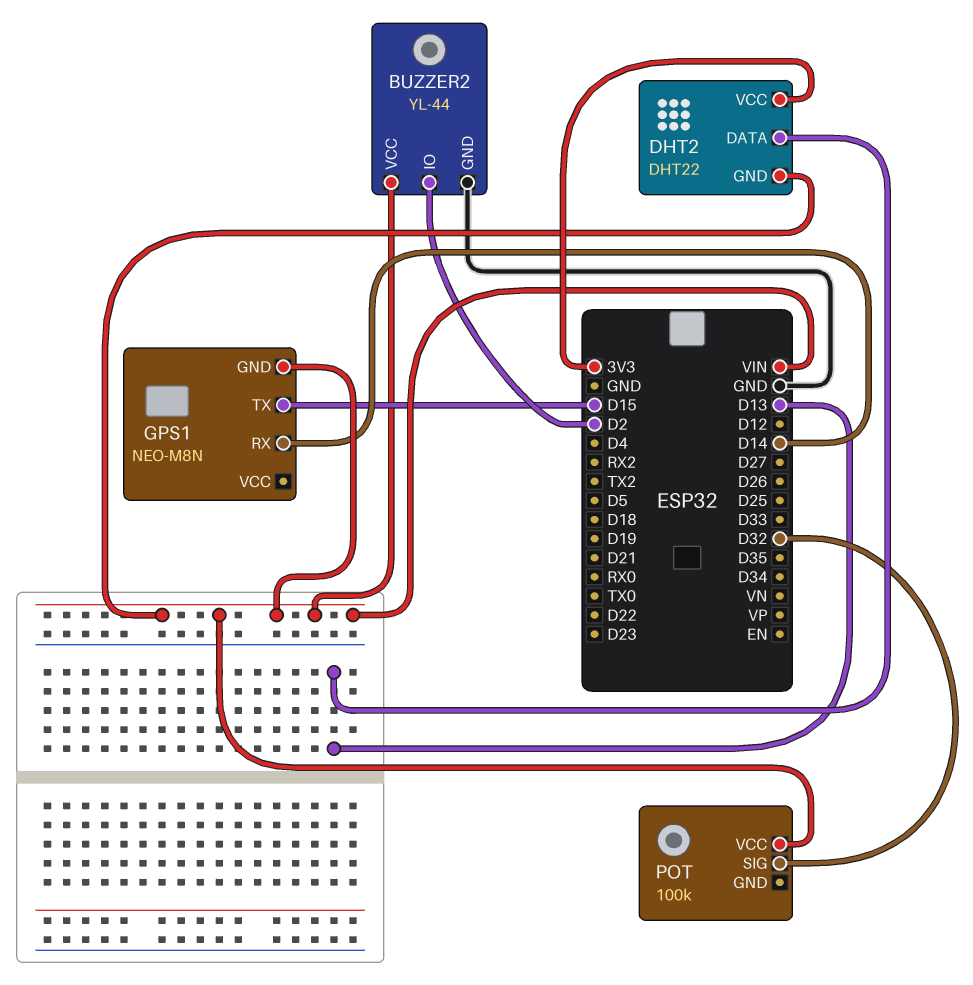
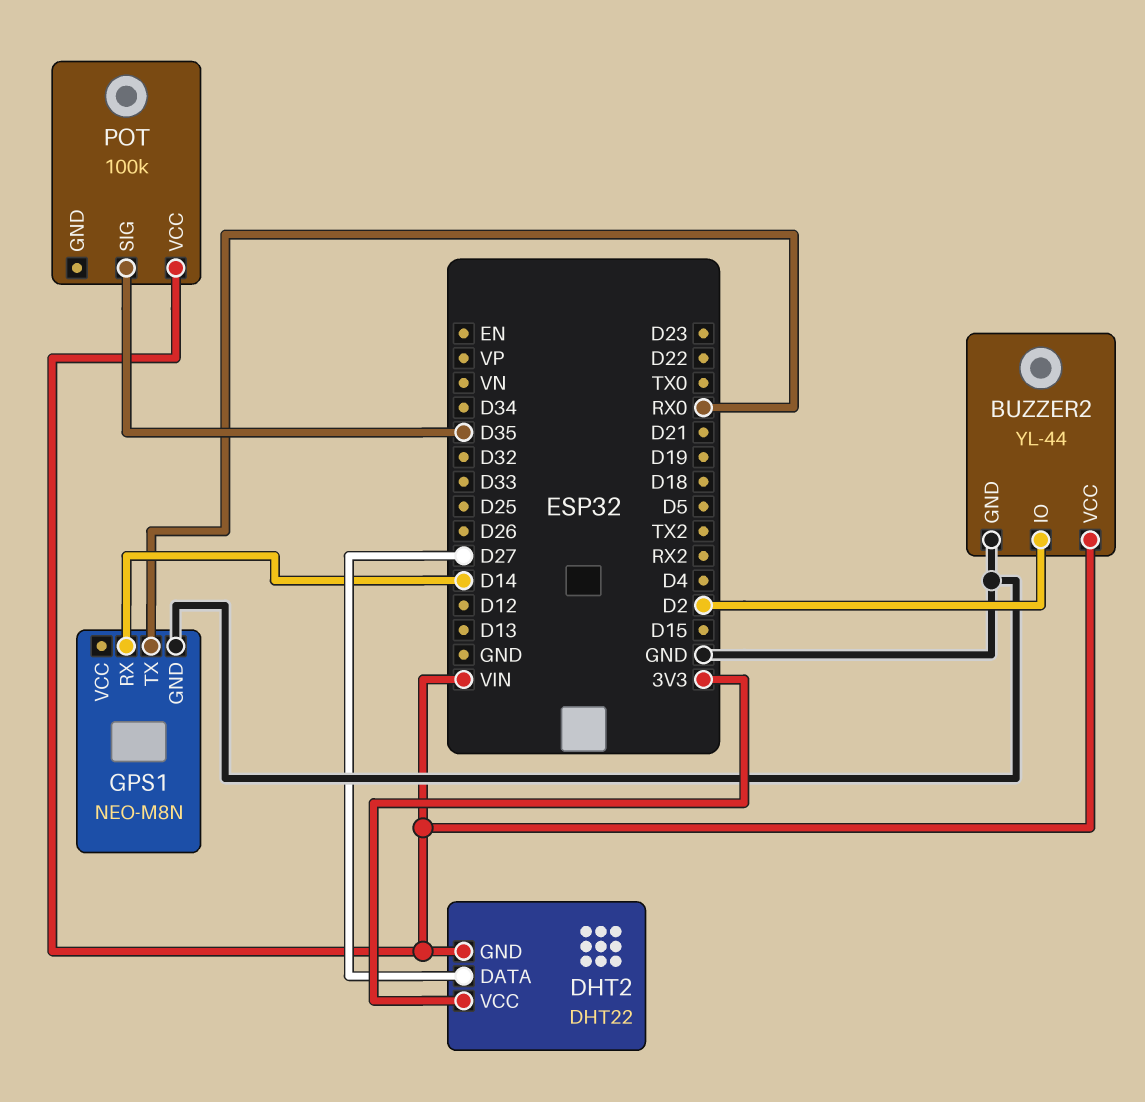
DHT2 pin DATA: D13 -> D27
GPS1 pin GND: VIN -> GND
GPS1 pin TX: D15 -> RX0
POT pin SIG: D32 -> D35

